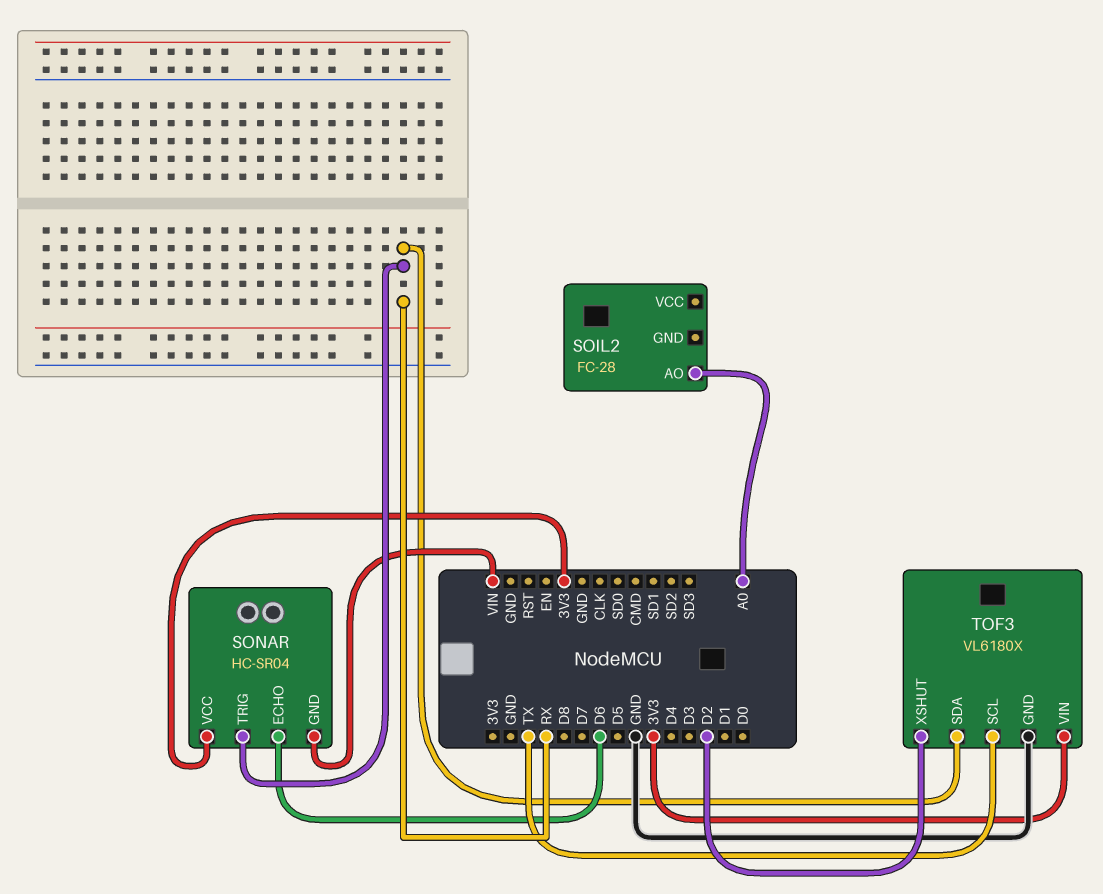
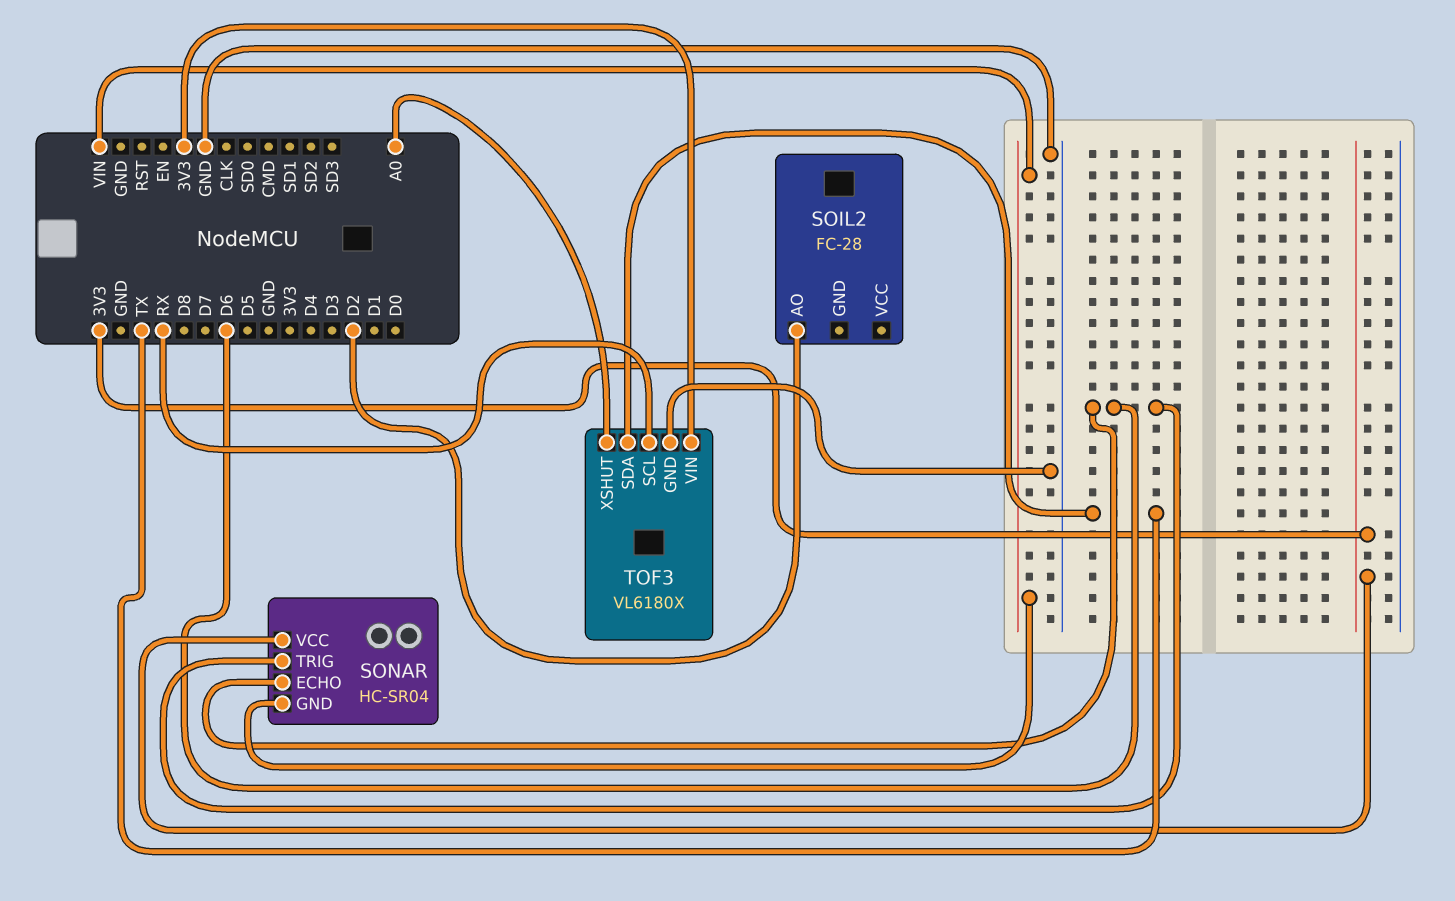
SOIL2 pin AO: A0 -> D2
SONAR pin TRIG: RX -> D6
TOF3 pin SCL: TX -> RX
TOF3 pin SDA: RX -> TX
TOF3 pin XSHUT: D2 -> A0

